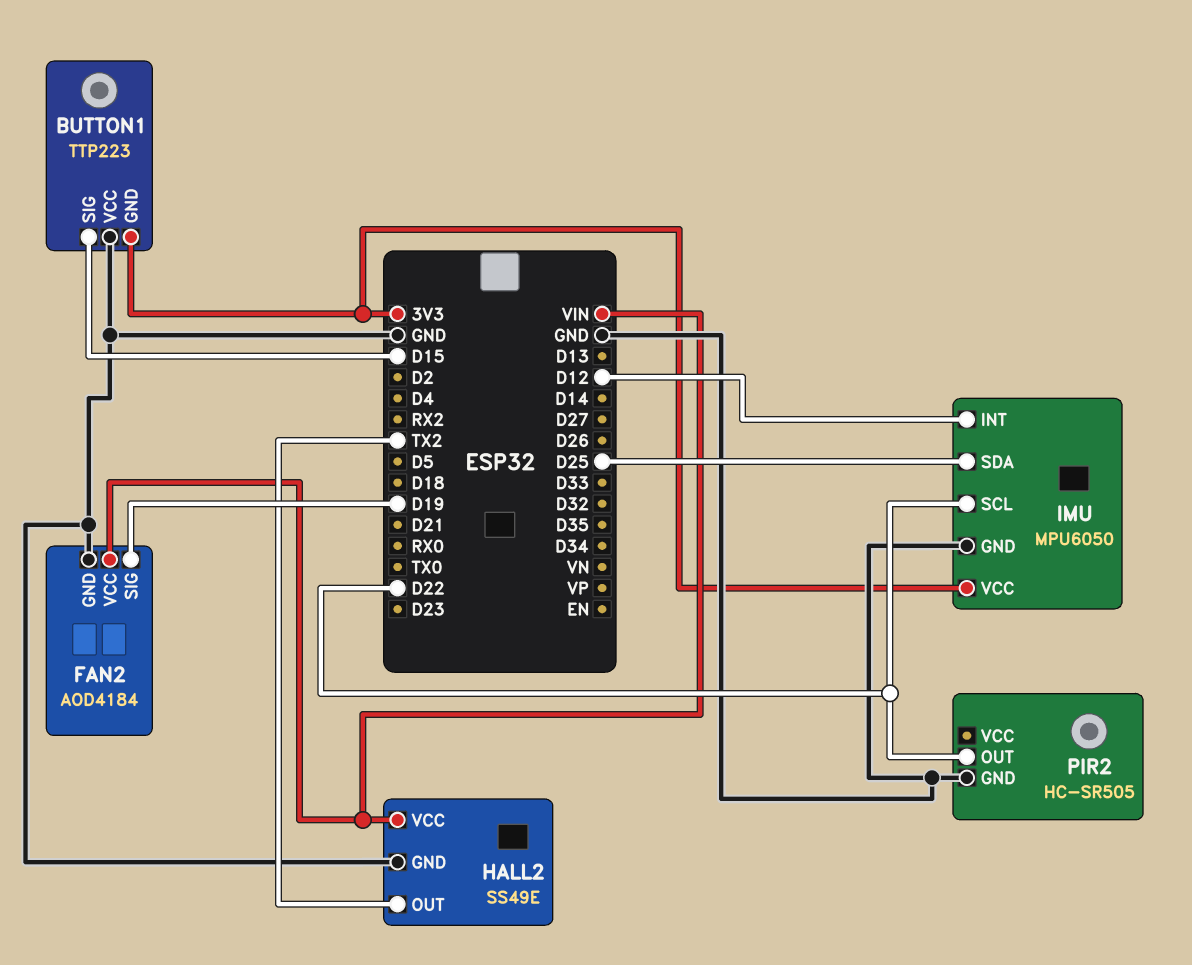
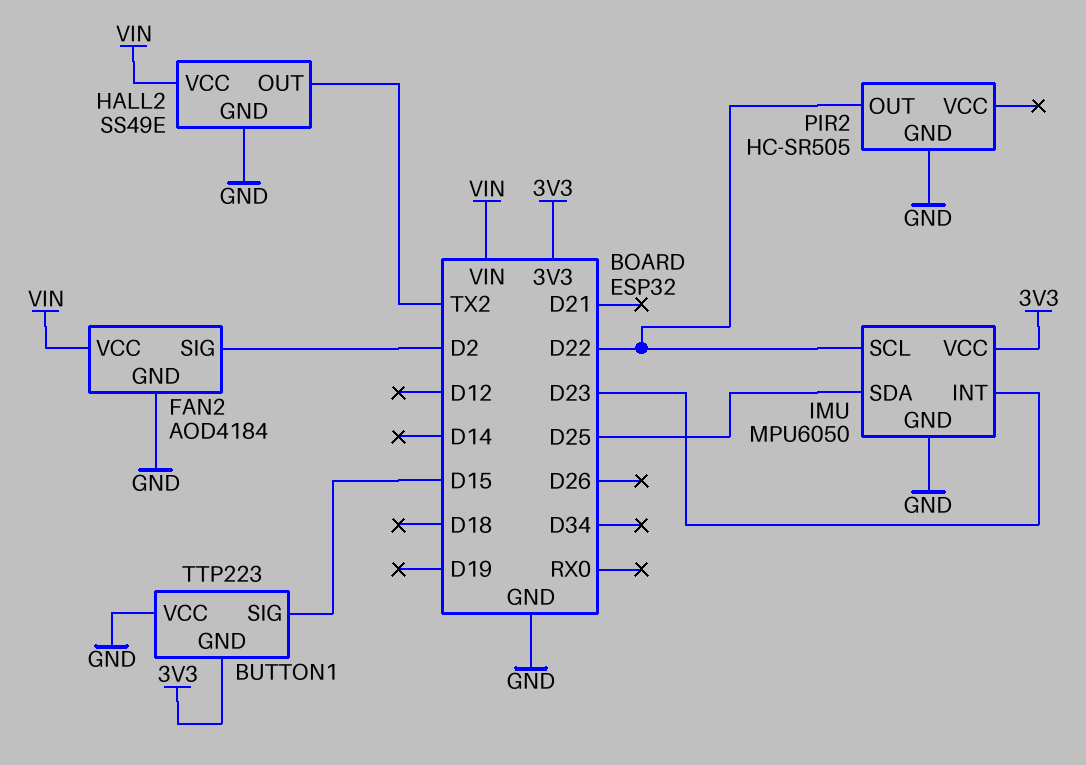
FAN2 pin SIG: D19 -> D2
IMU pin INT: D12 -> D23

